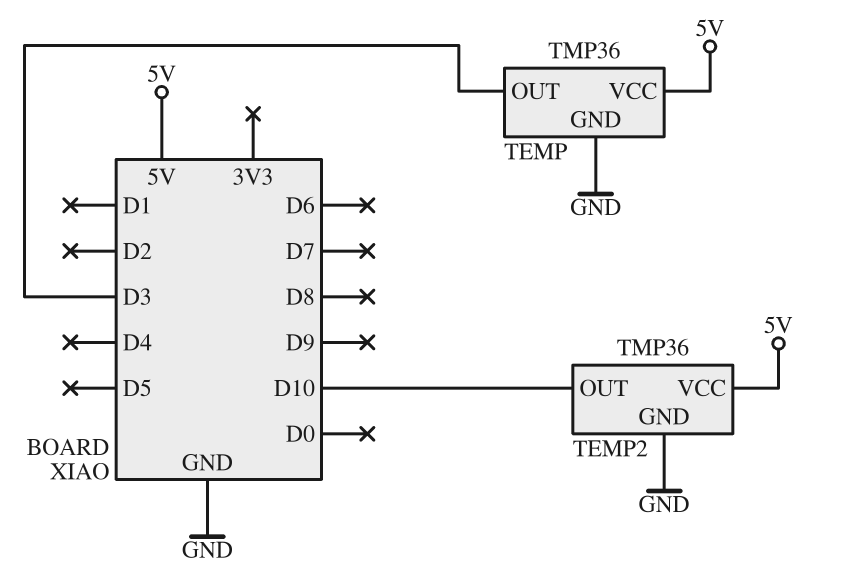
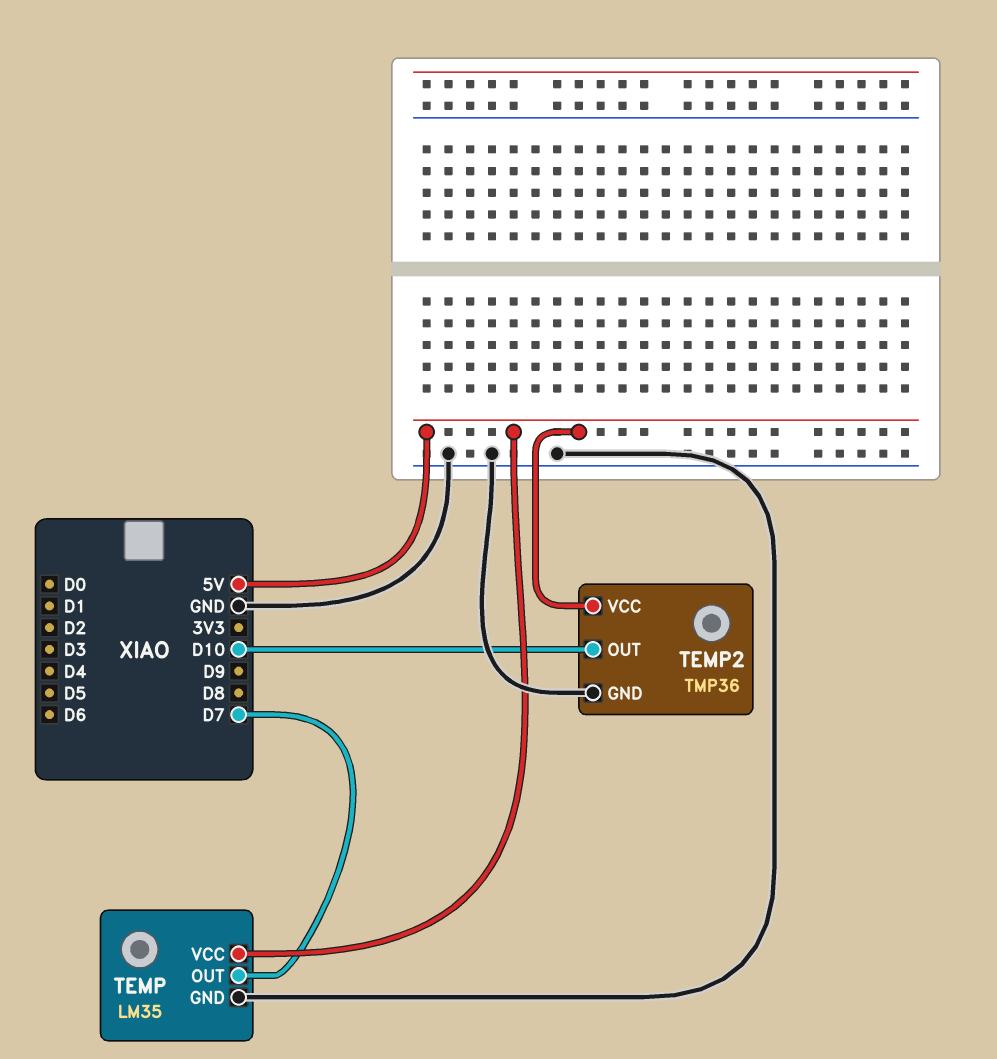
TEMP: TMP36 -> LM35
TEMP pin OUT: D3 -> D7

